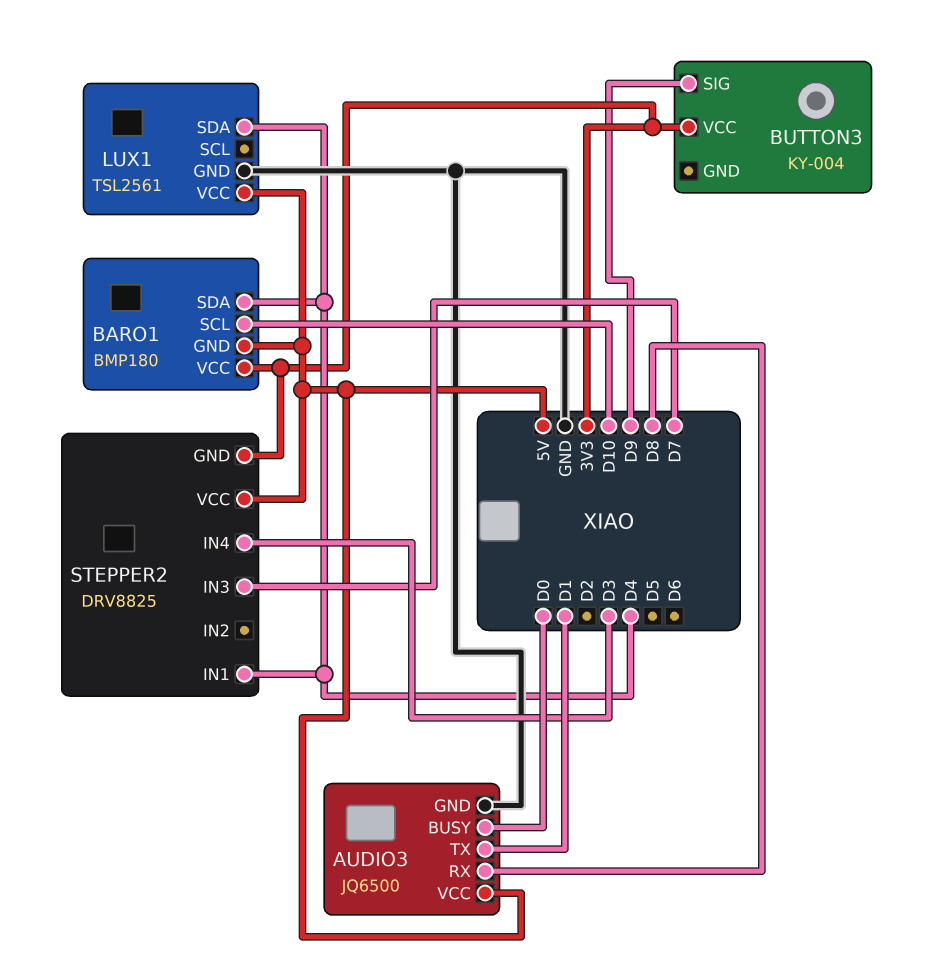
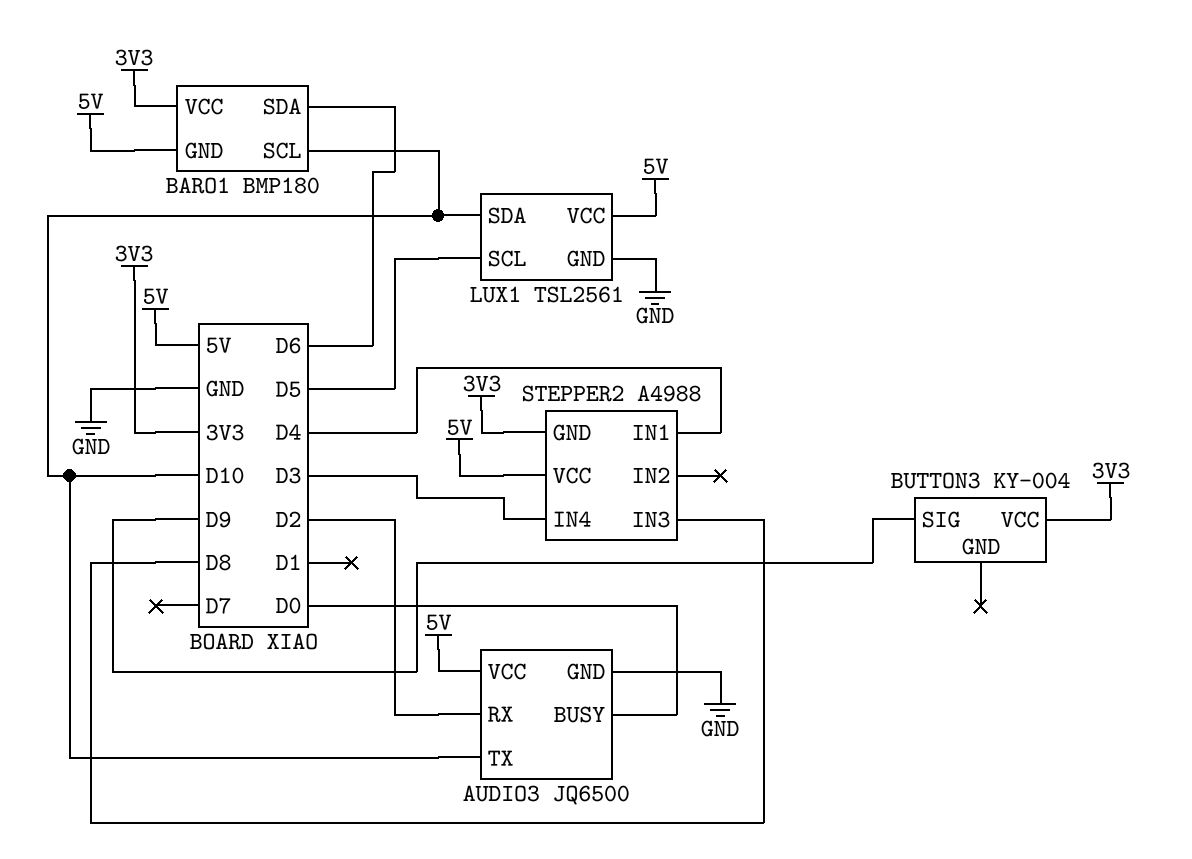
AUDIO3 pin RX: D8 -> D2
AUDIO3 pin TX: D1 -> D10
BARO1 pin SDA: D4 -> D6
LUX1 pin SCL: none -> D5
LUX1 pin SDA: D4 -> D10
STEPPER2: DRV8825 -> A4988
STEPPER2 pin IN3: D7 -> D8

